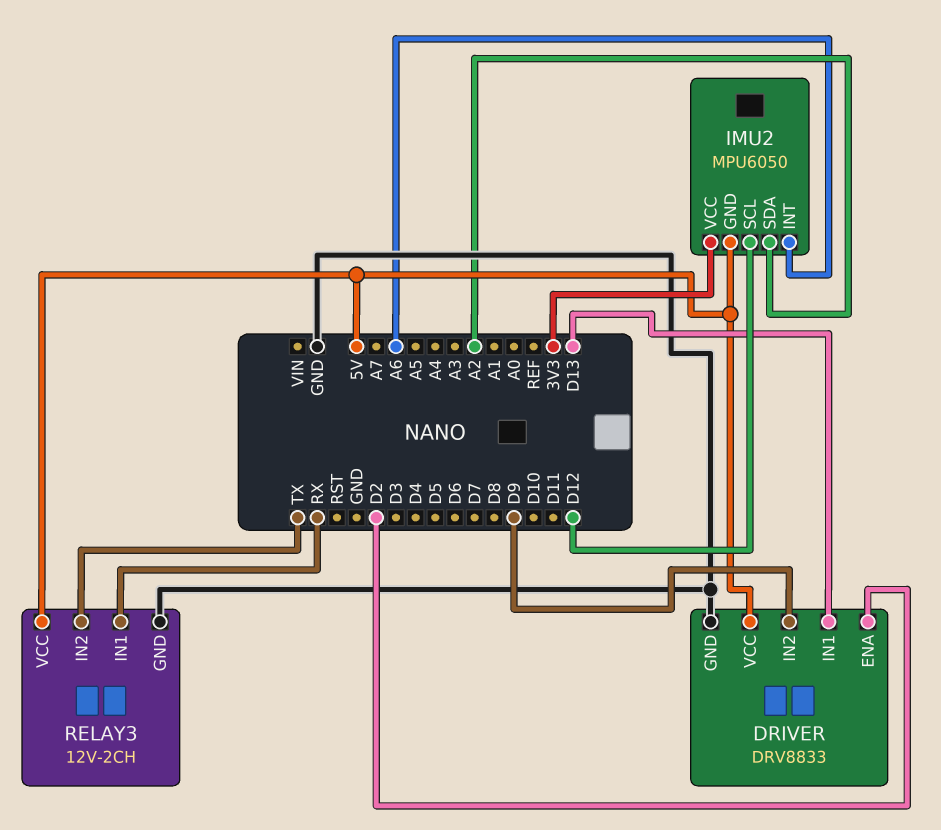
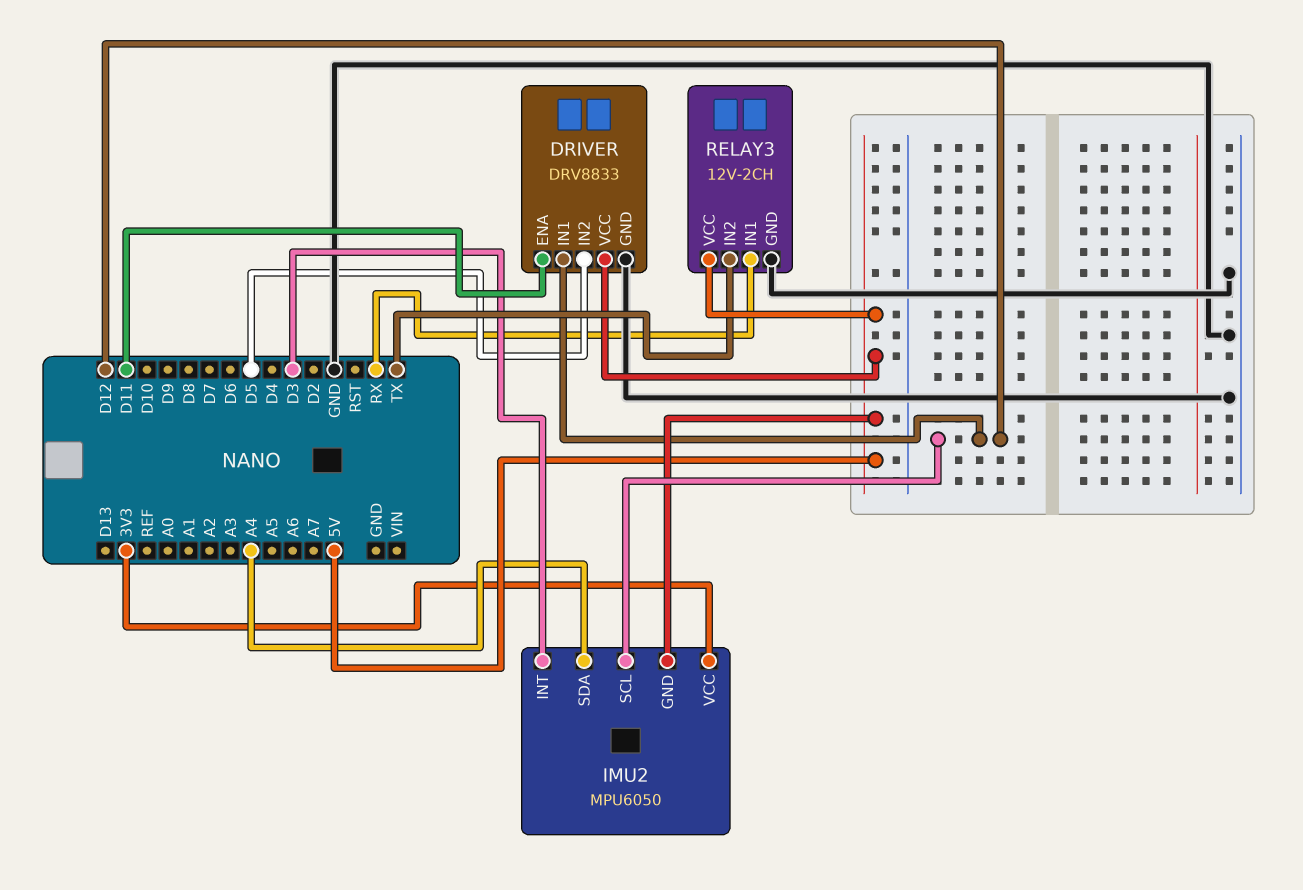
DRIVER pin ENA: D2 -> D11
DRIVER pin IN1: D13 -> D12
DRIVER pin IN2: D9 -> D5
IMU2 pin INT: A6 -> D3
IMU2 pin SDA: A2 -> A4

